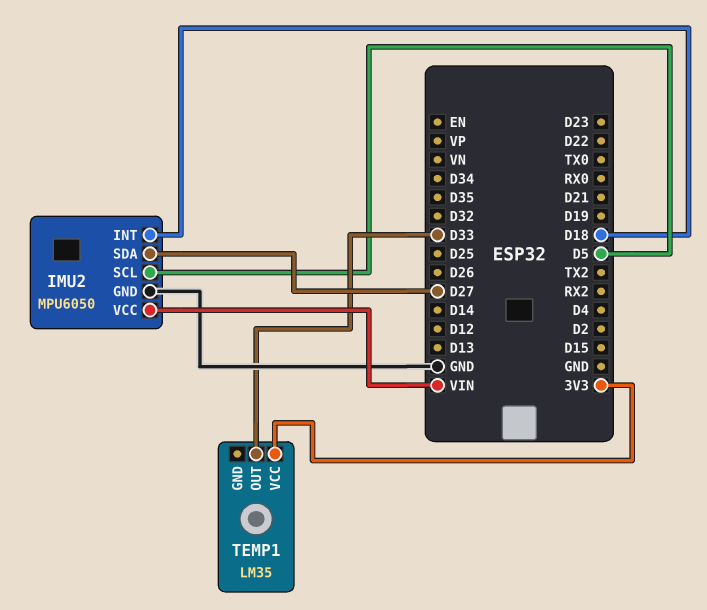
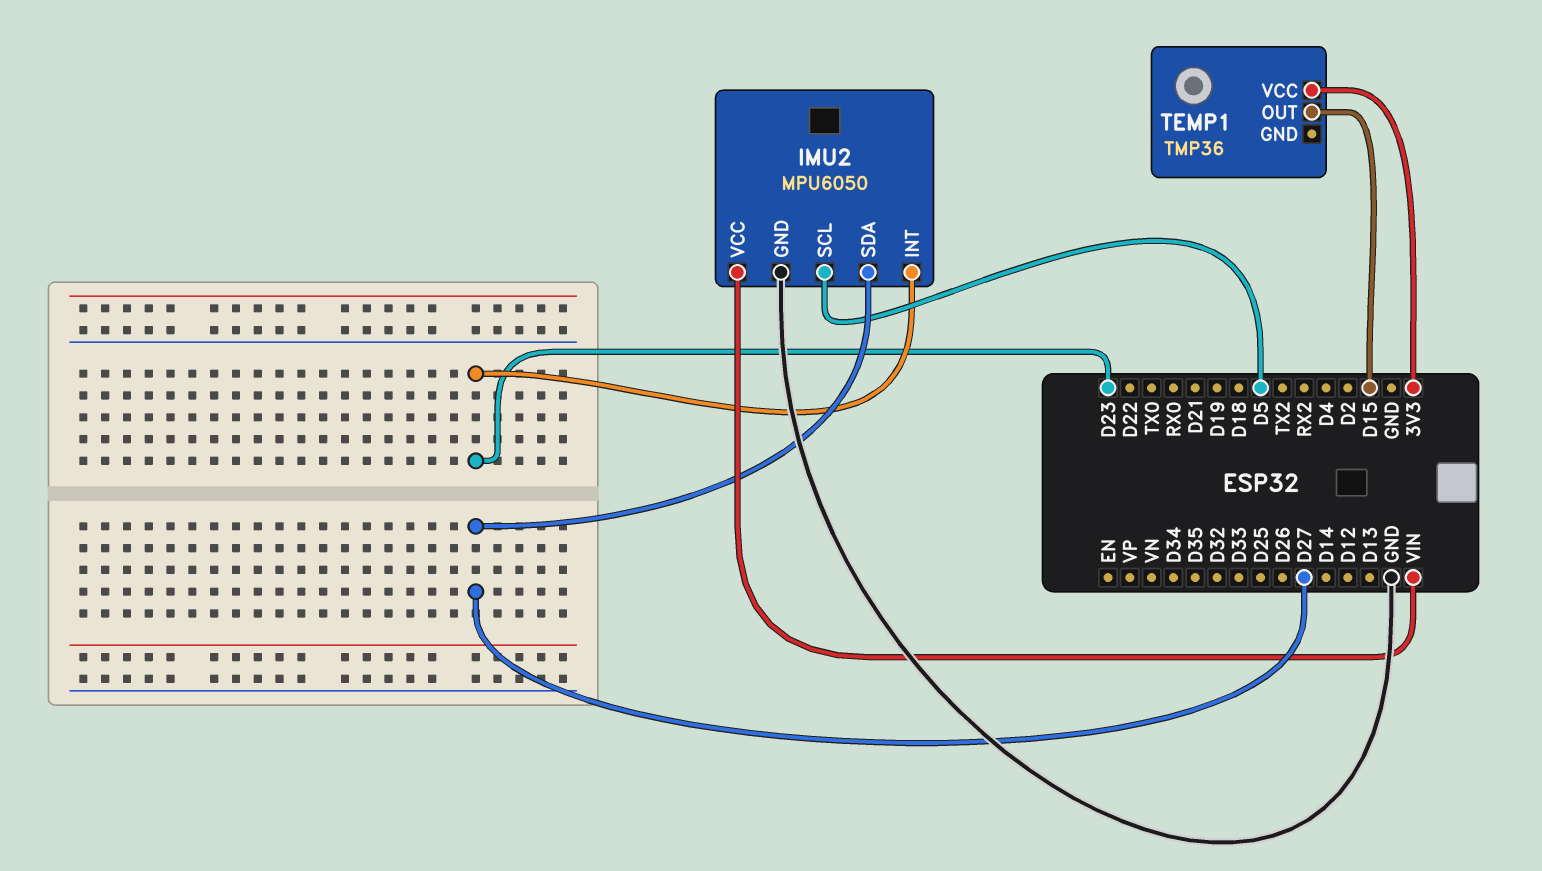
IMU2 pin INT: D18 -> D23
TEMP1: LM35 -> TMP36
TEMP1 pin OUT: D33 -> D15

